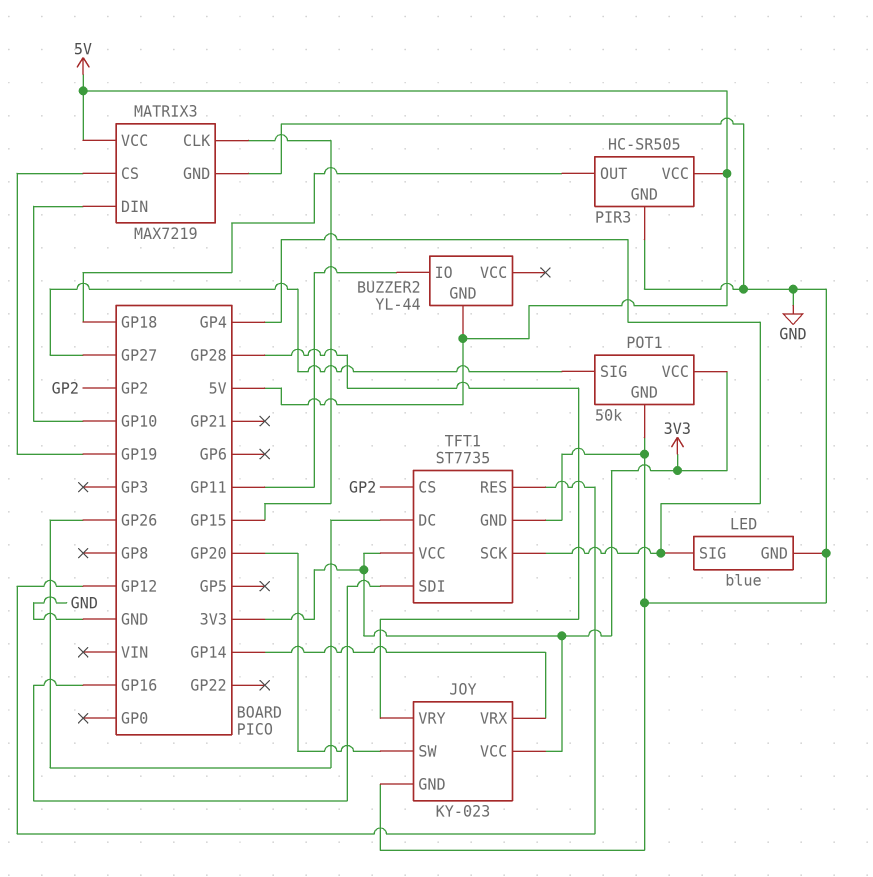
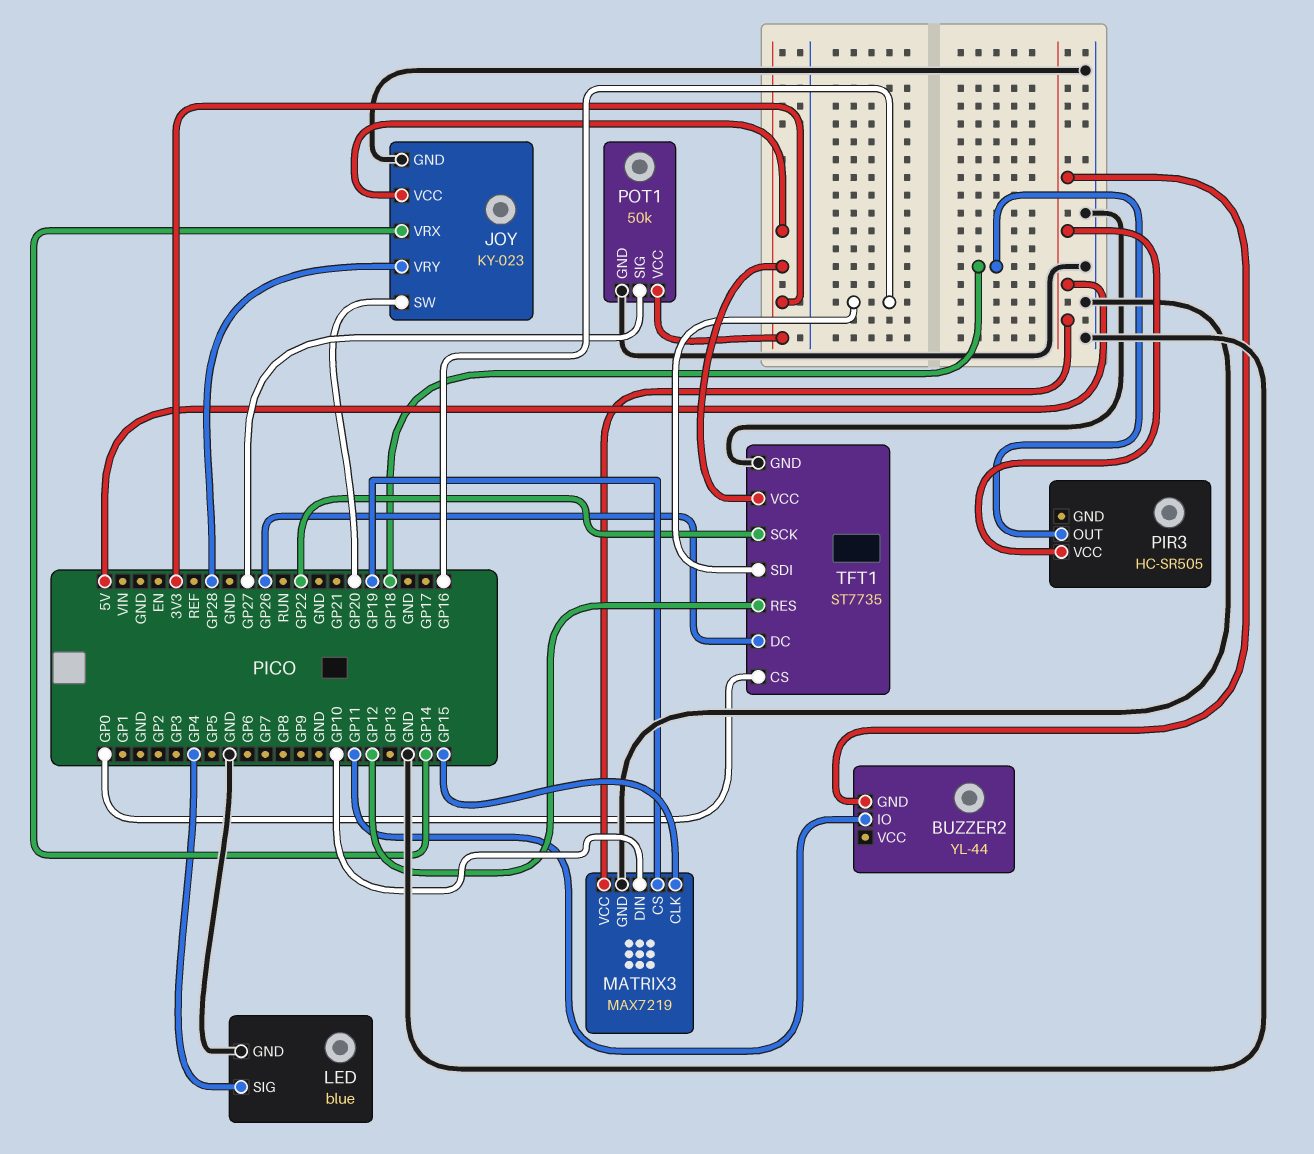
PIR3 pin GND: GND -> none
TFT1 pin CS: GP2 -> GP0
TFT1 pin SCK: GP4 -> GP22

